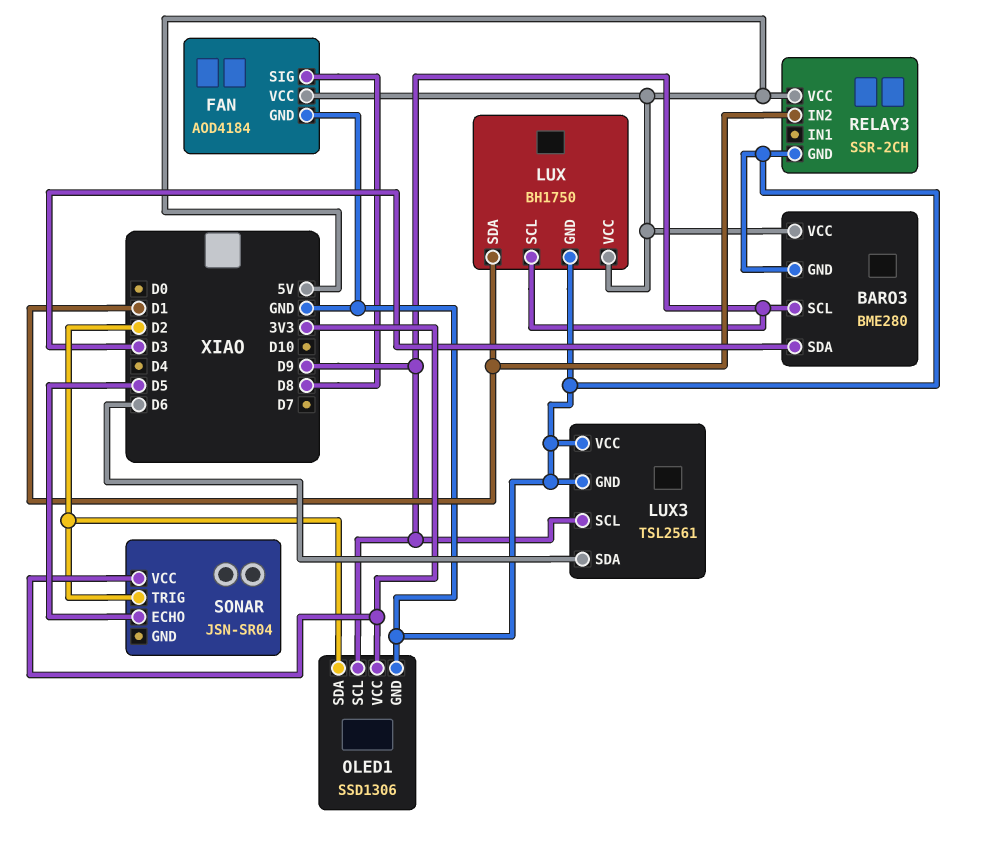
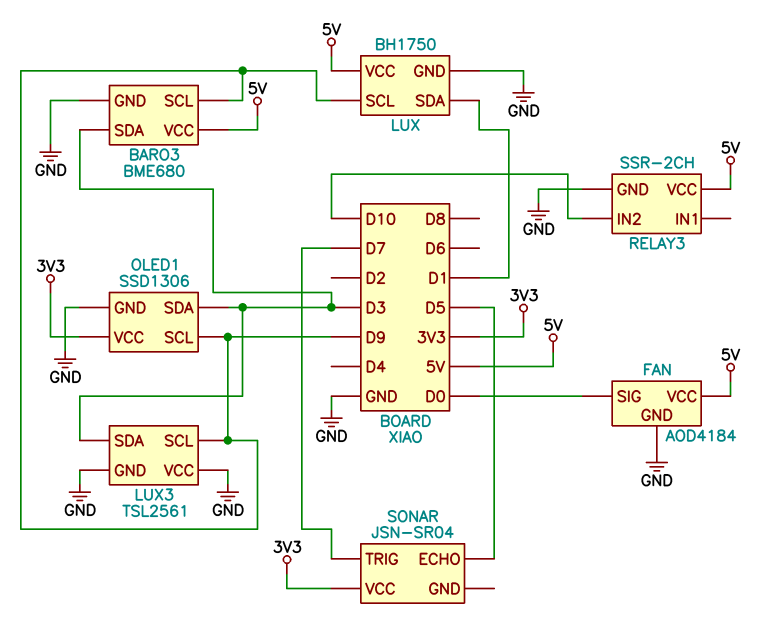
BARO3: BME280 -> BME680
FAN pin SIG: D8 -> D0
LUX3 pin SDA: D6 -> D3
OLED1 pin SDA: D2 -> D3
RELAY3 pin IN2: D1 -> D10
SONAR pin TRIG: D2 -> D7

